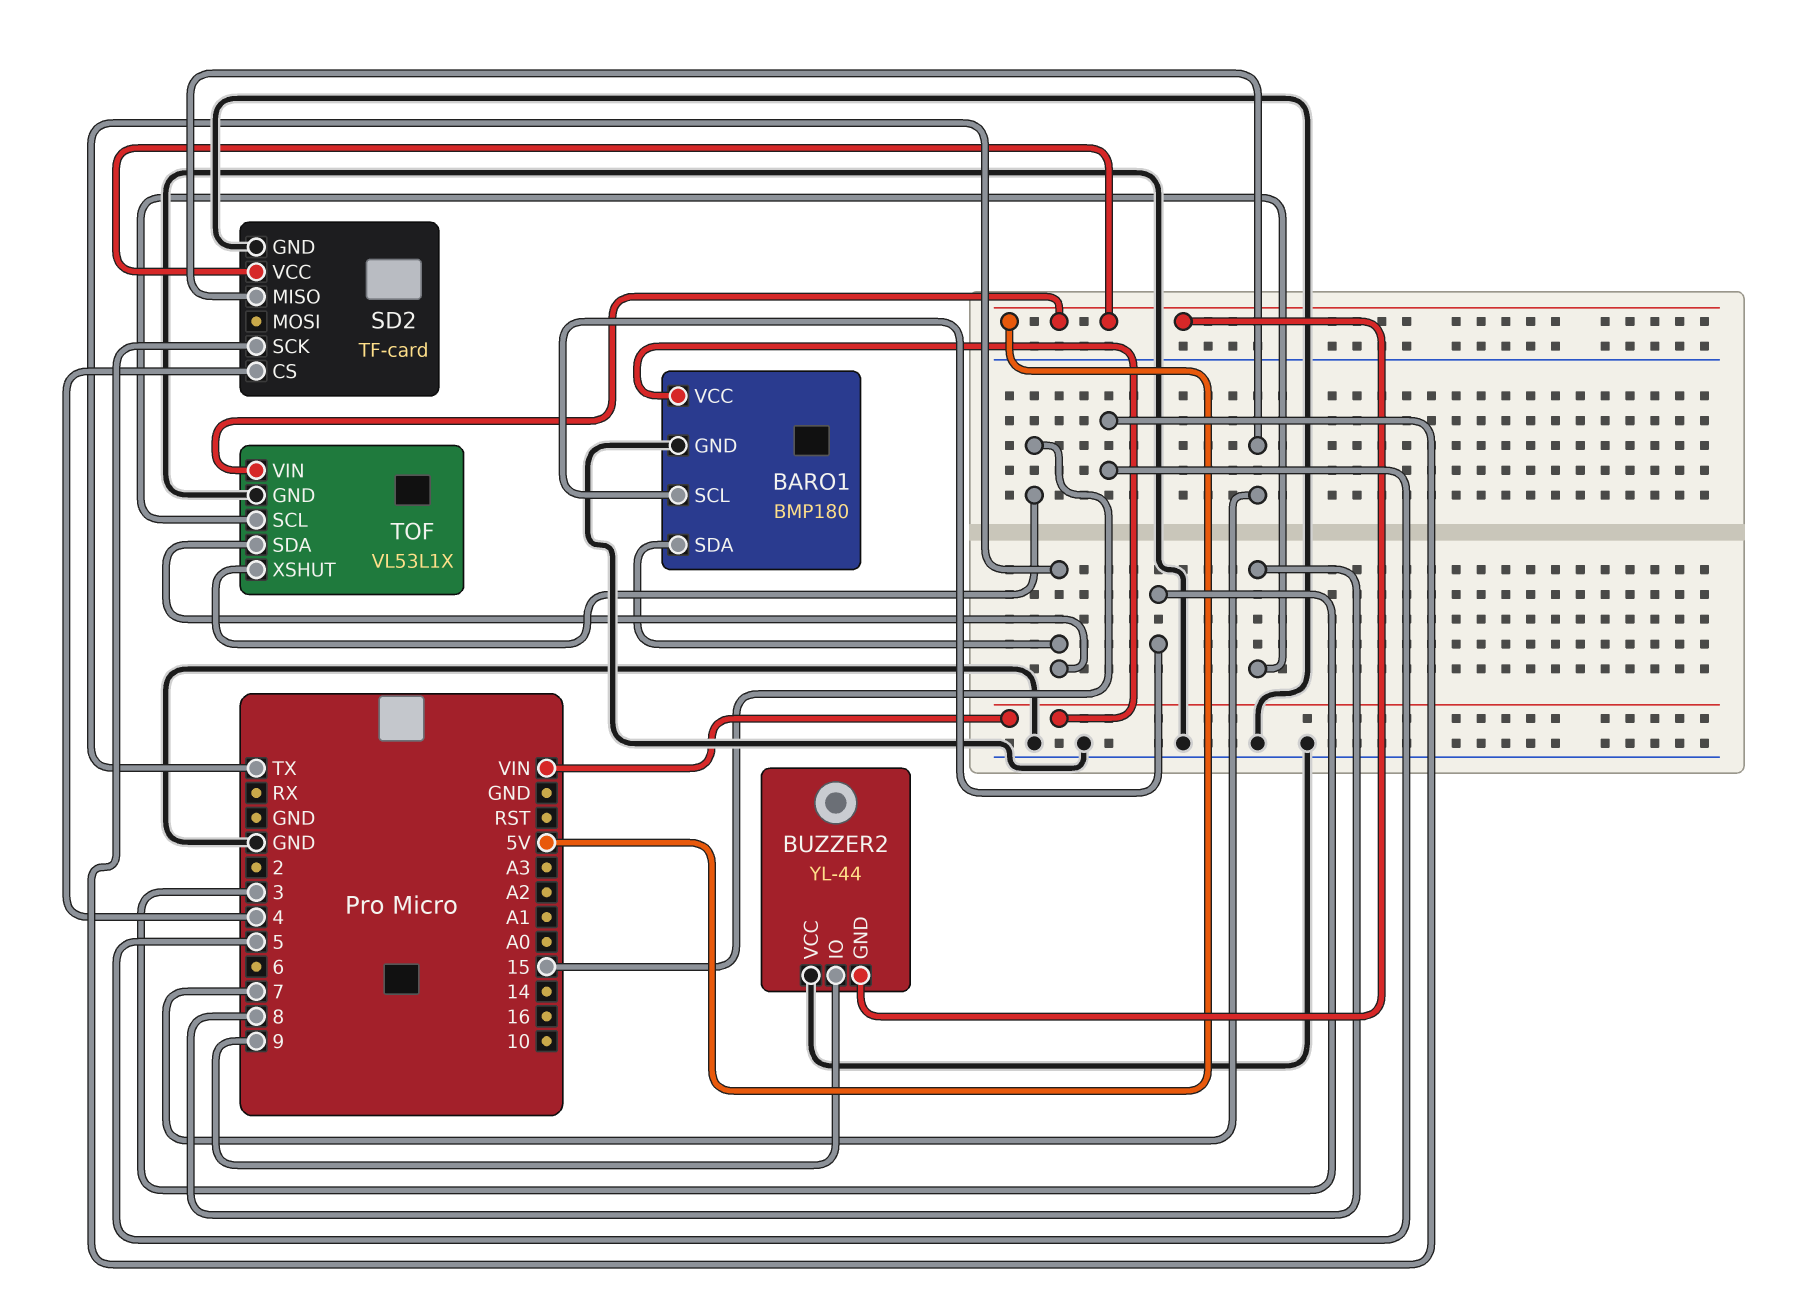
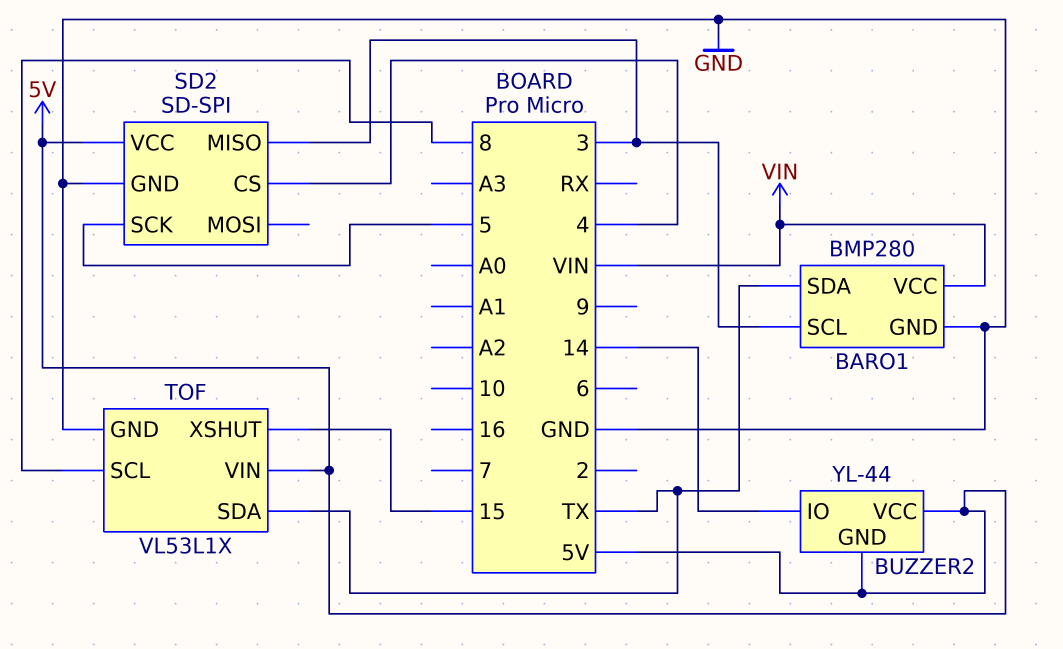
BARO1: BMP180 -> BMP280
BUZZER2 pin IO: 9 -> 14
BUZZER2 pin VCC: GND -> 5V
SD2: TF-card -> SD-SPI
SD2 pin MISO: 7 -> 3

